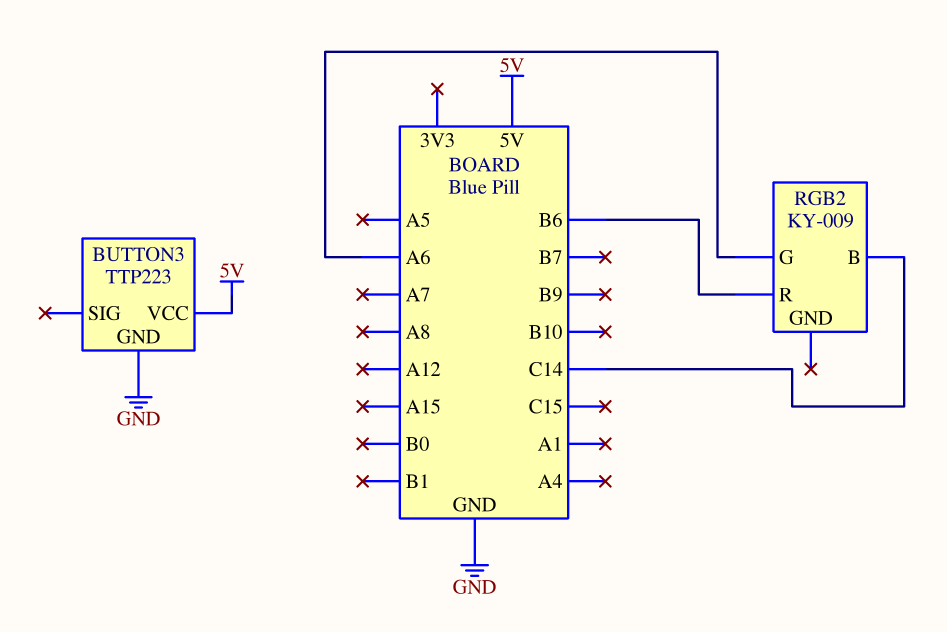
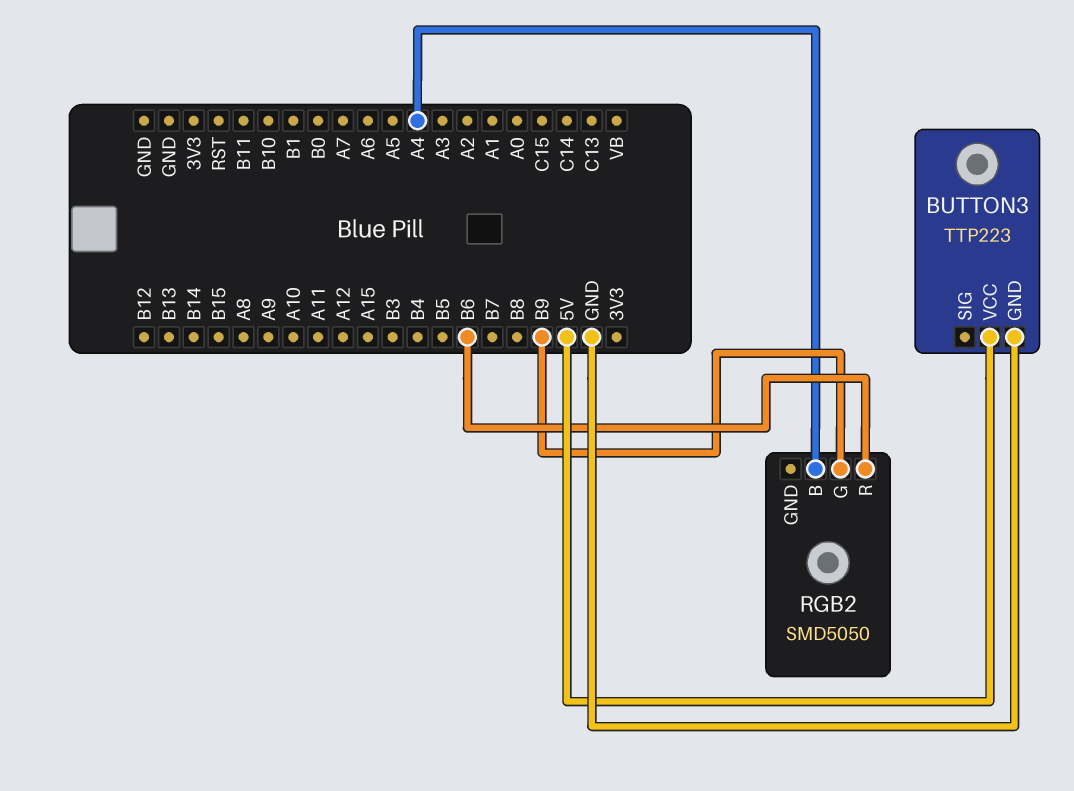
RGB2: KY-009 -> SMD5050
RGB2 pin B: C14 -> A4
RGB2 pin G: A6 -> B9

